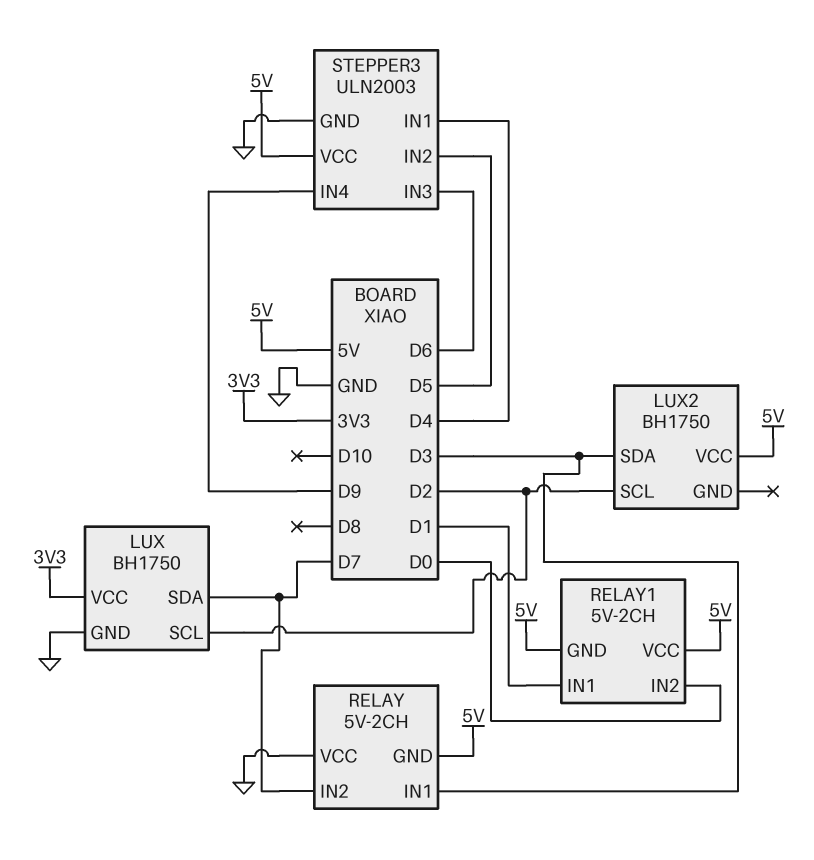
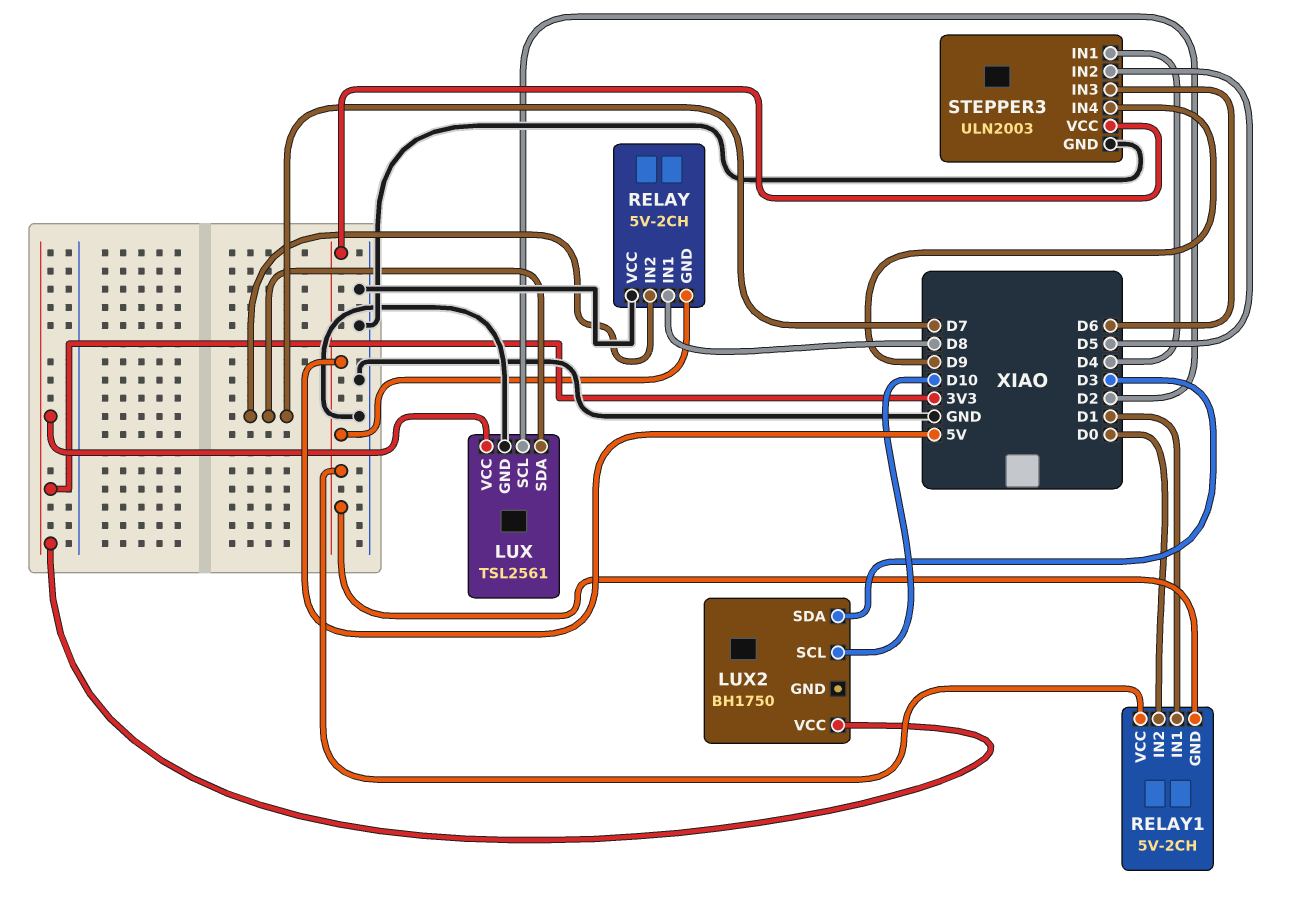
LUX: BH1750 -> TSL2561
LUX2 pin SCL: D2 -> D10
LUX2 pin VCC: 5V -> 3V3
RELAY pin IN1: D3 -> D8

